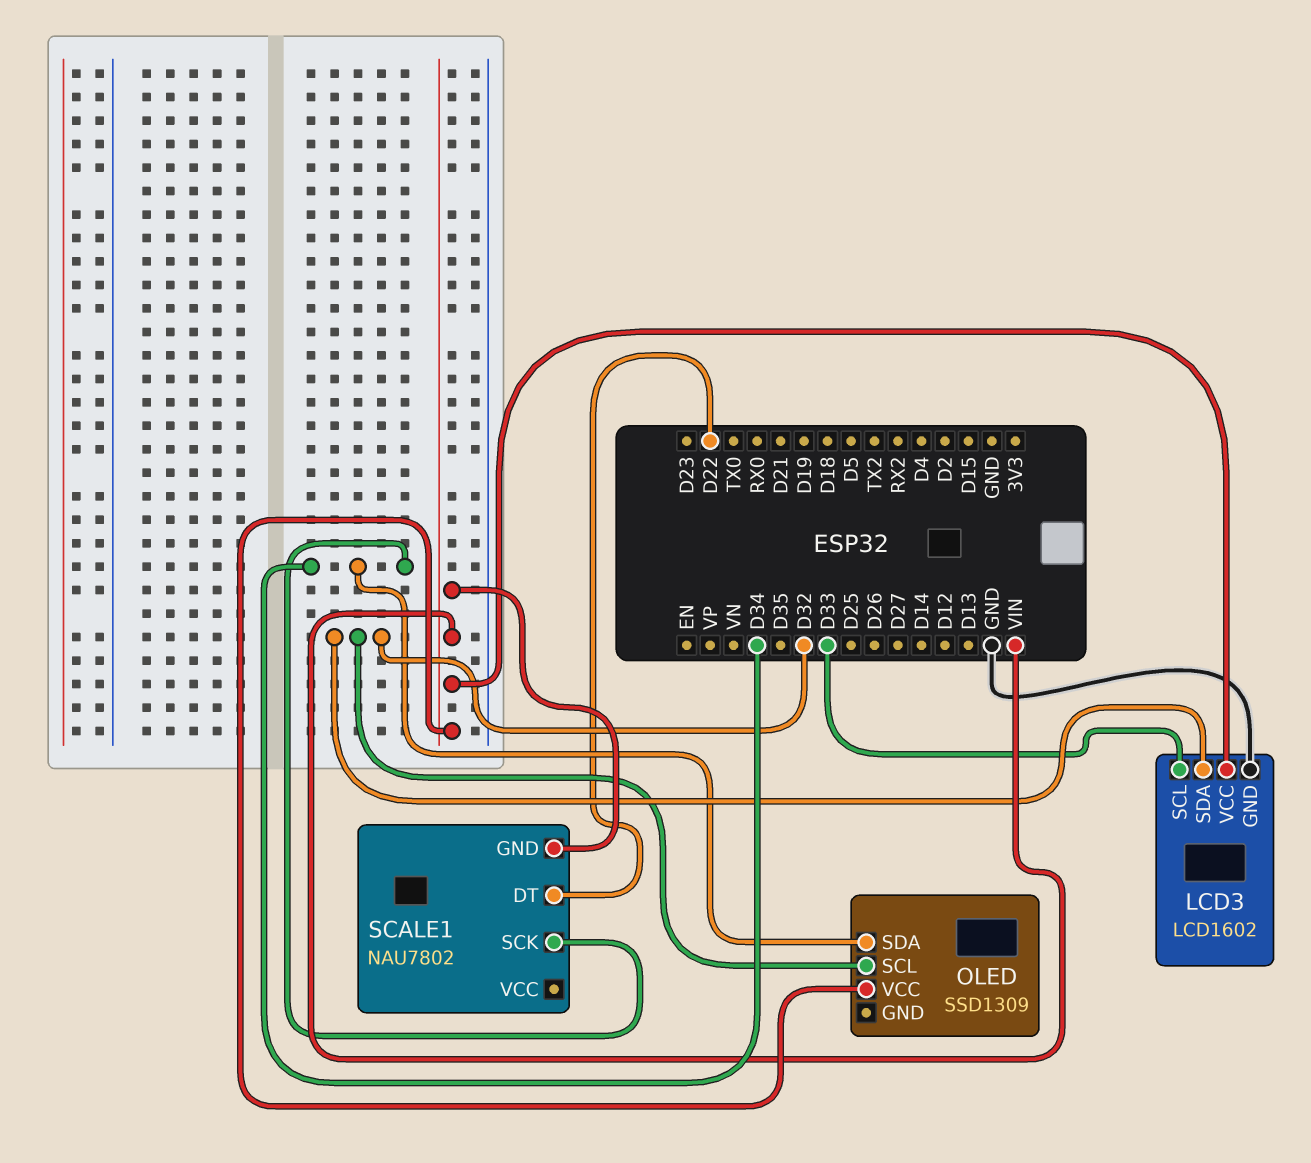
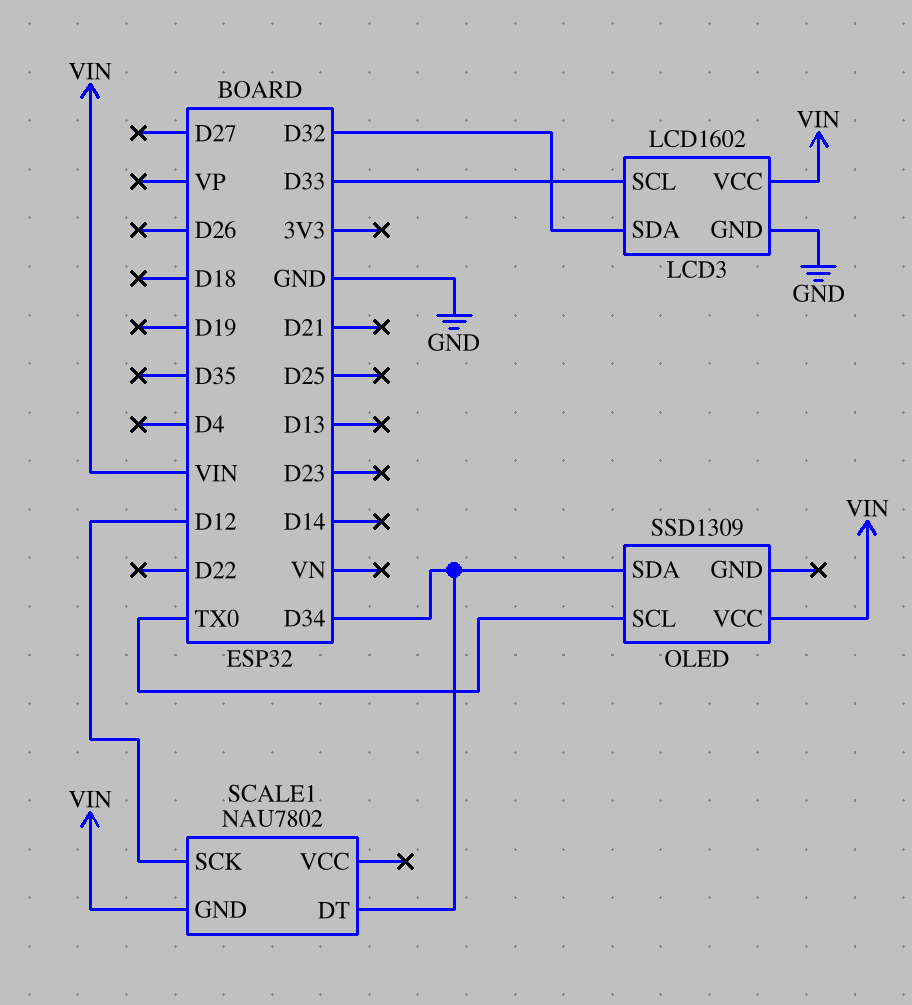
OLED pin SCL: D32 -> TX0
SCALE1 pin DT: D22 -> D34
SCALE1 pin SCK: D34 -> D12

